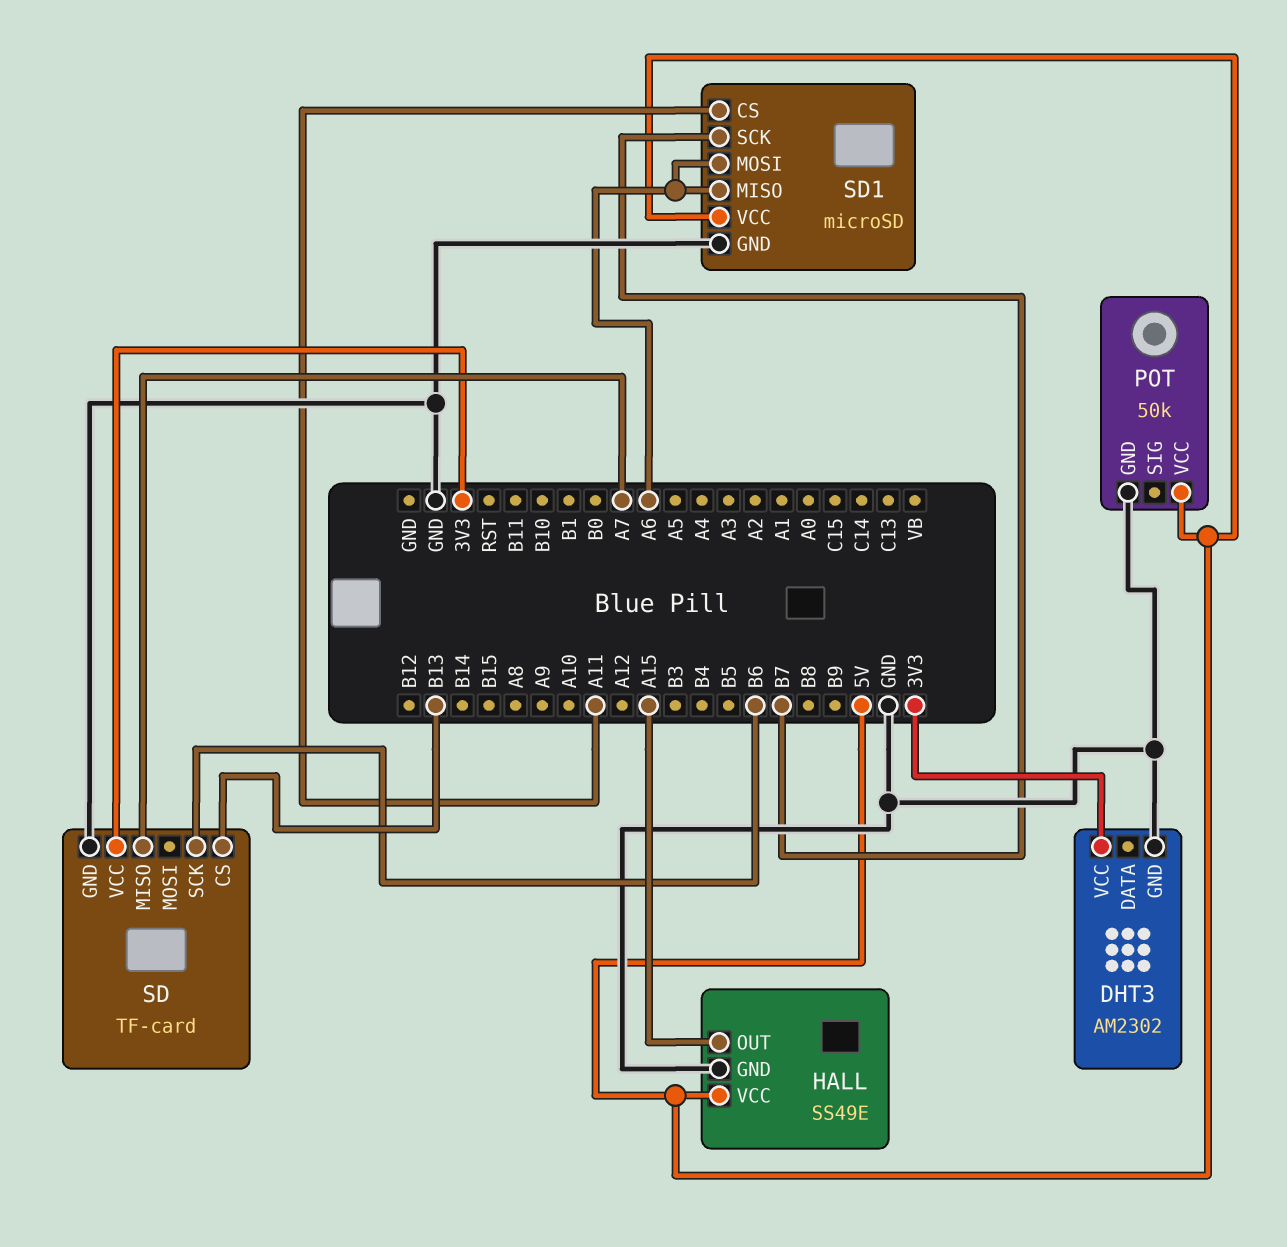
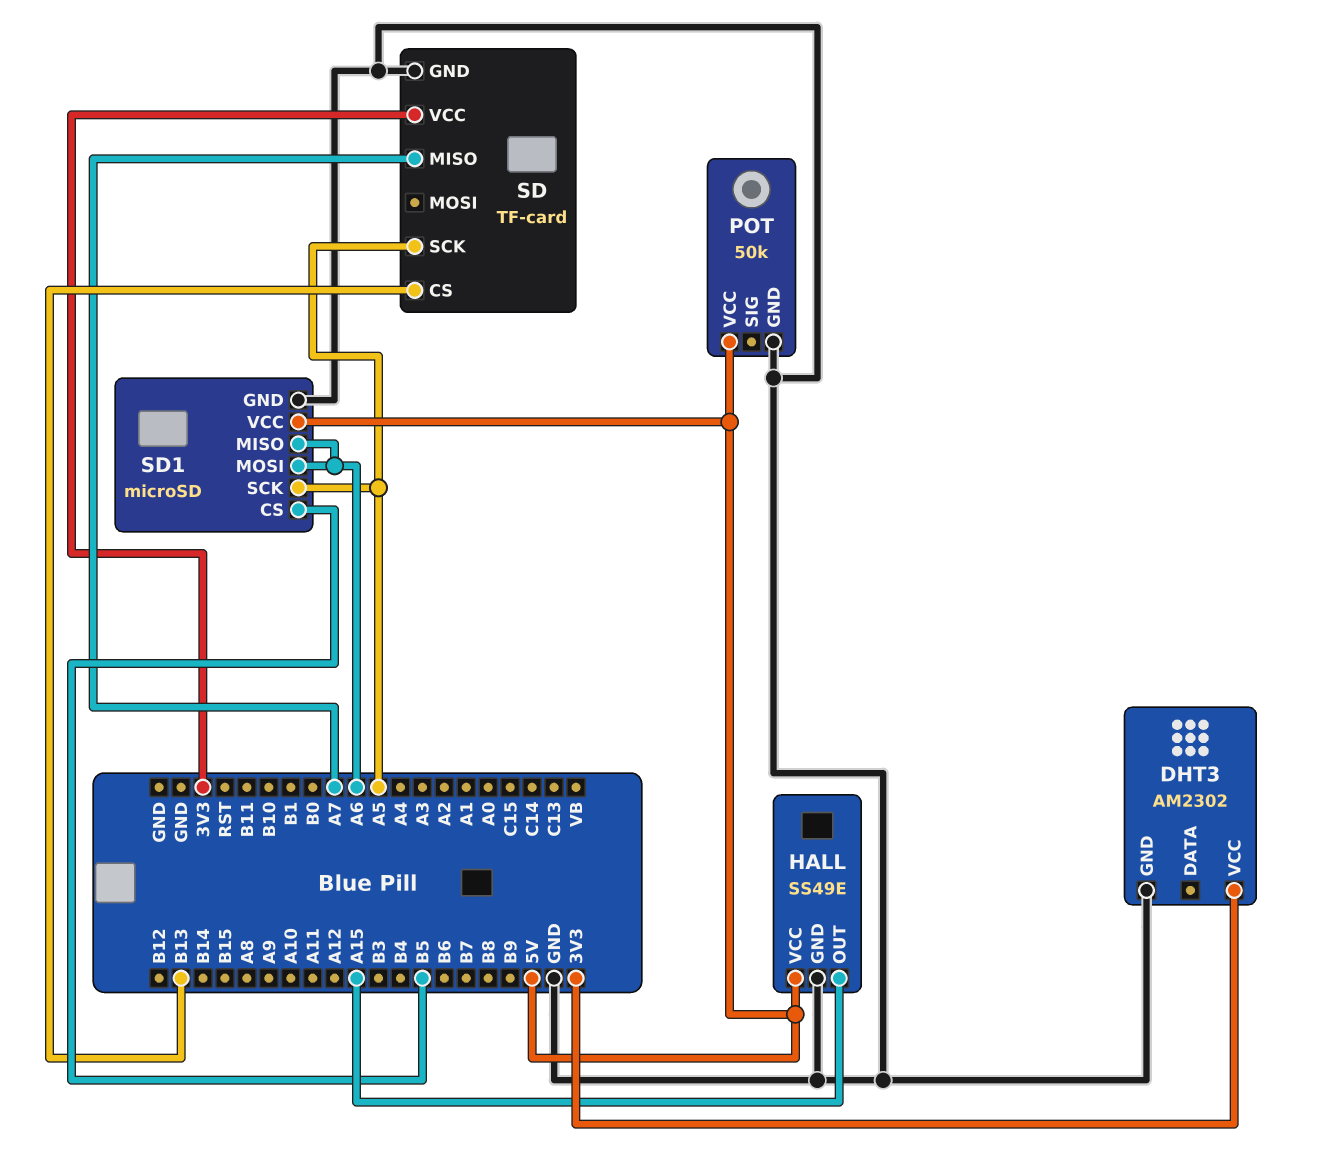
SD pin SCK: B6 -> A5
SD1 pin CS: A11 -> B5
SD1 pin SCK: B7 -> A5

